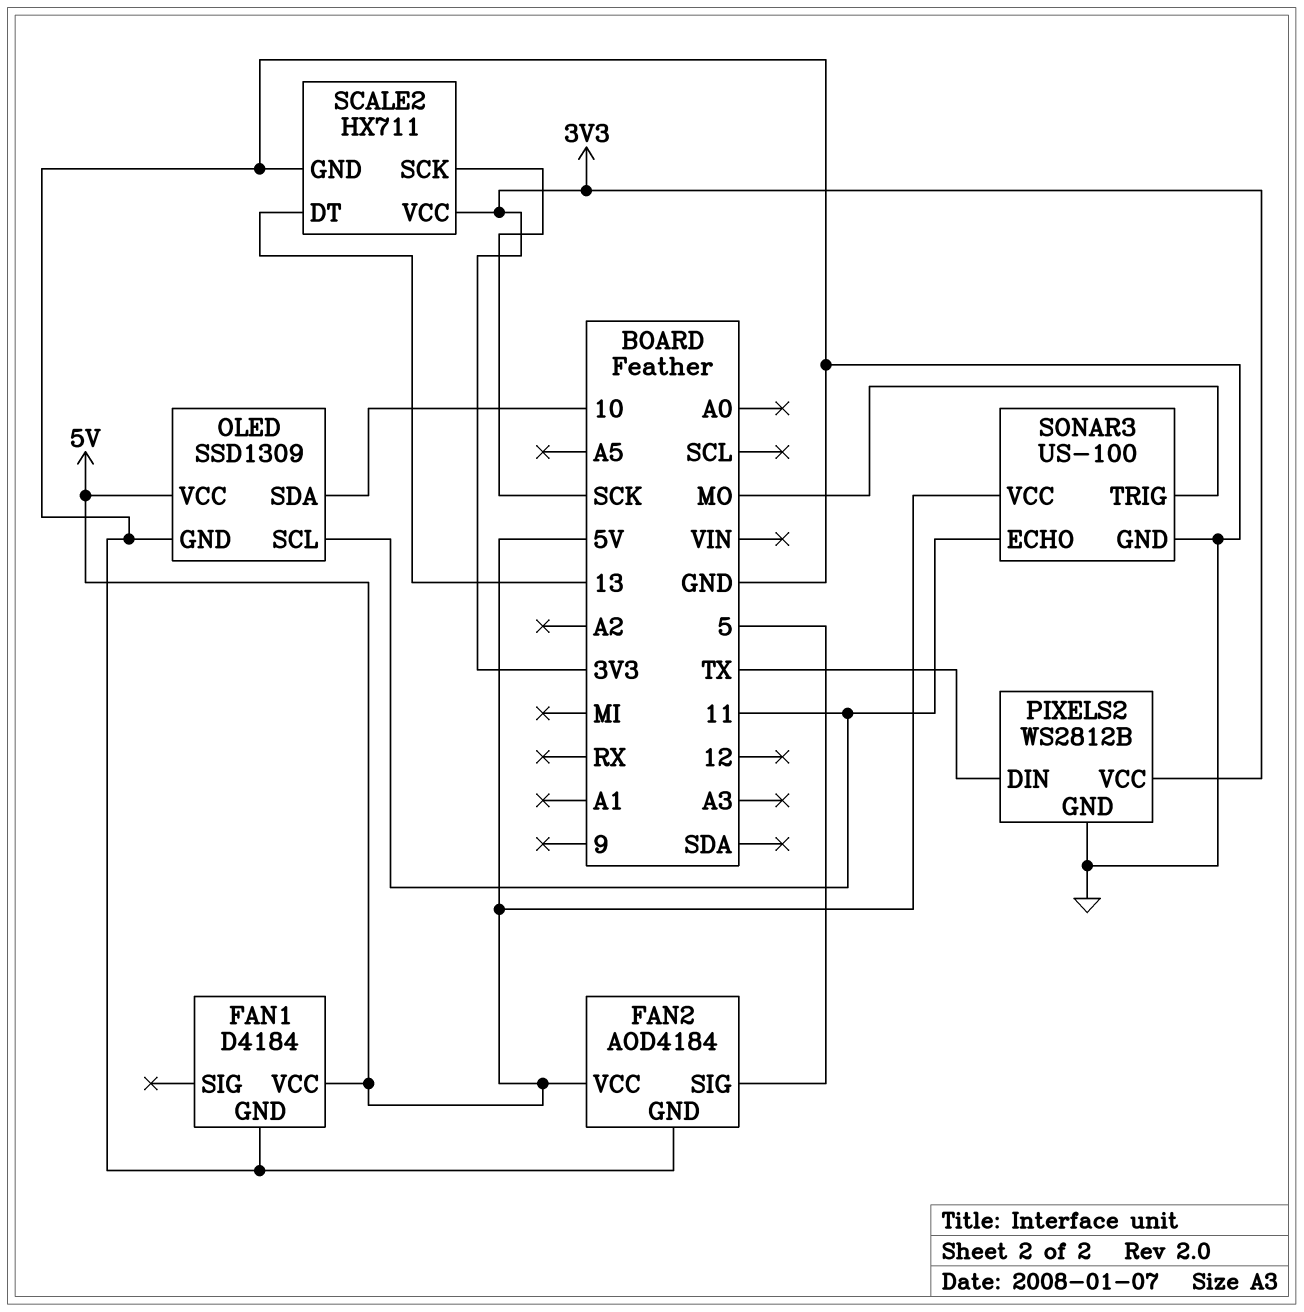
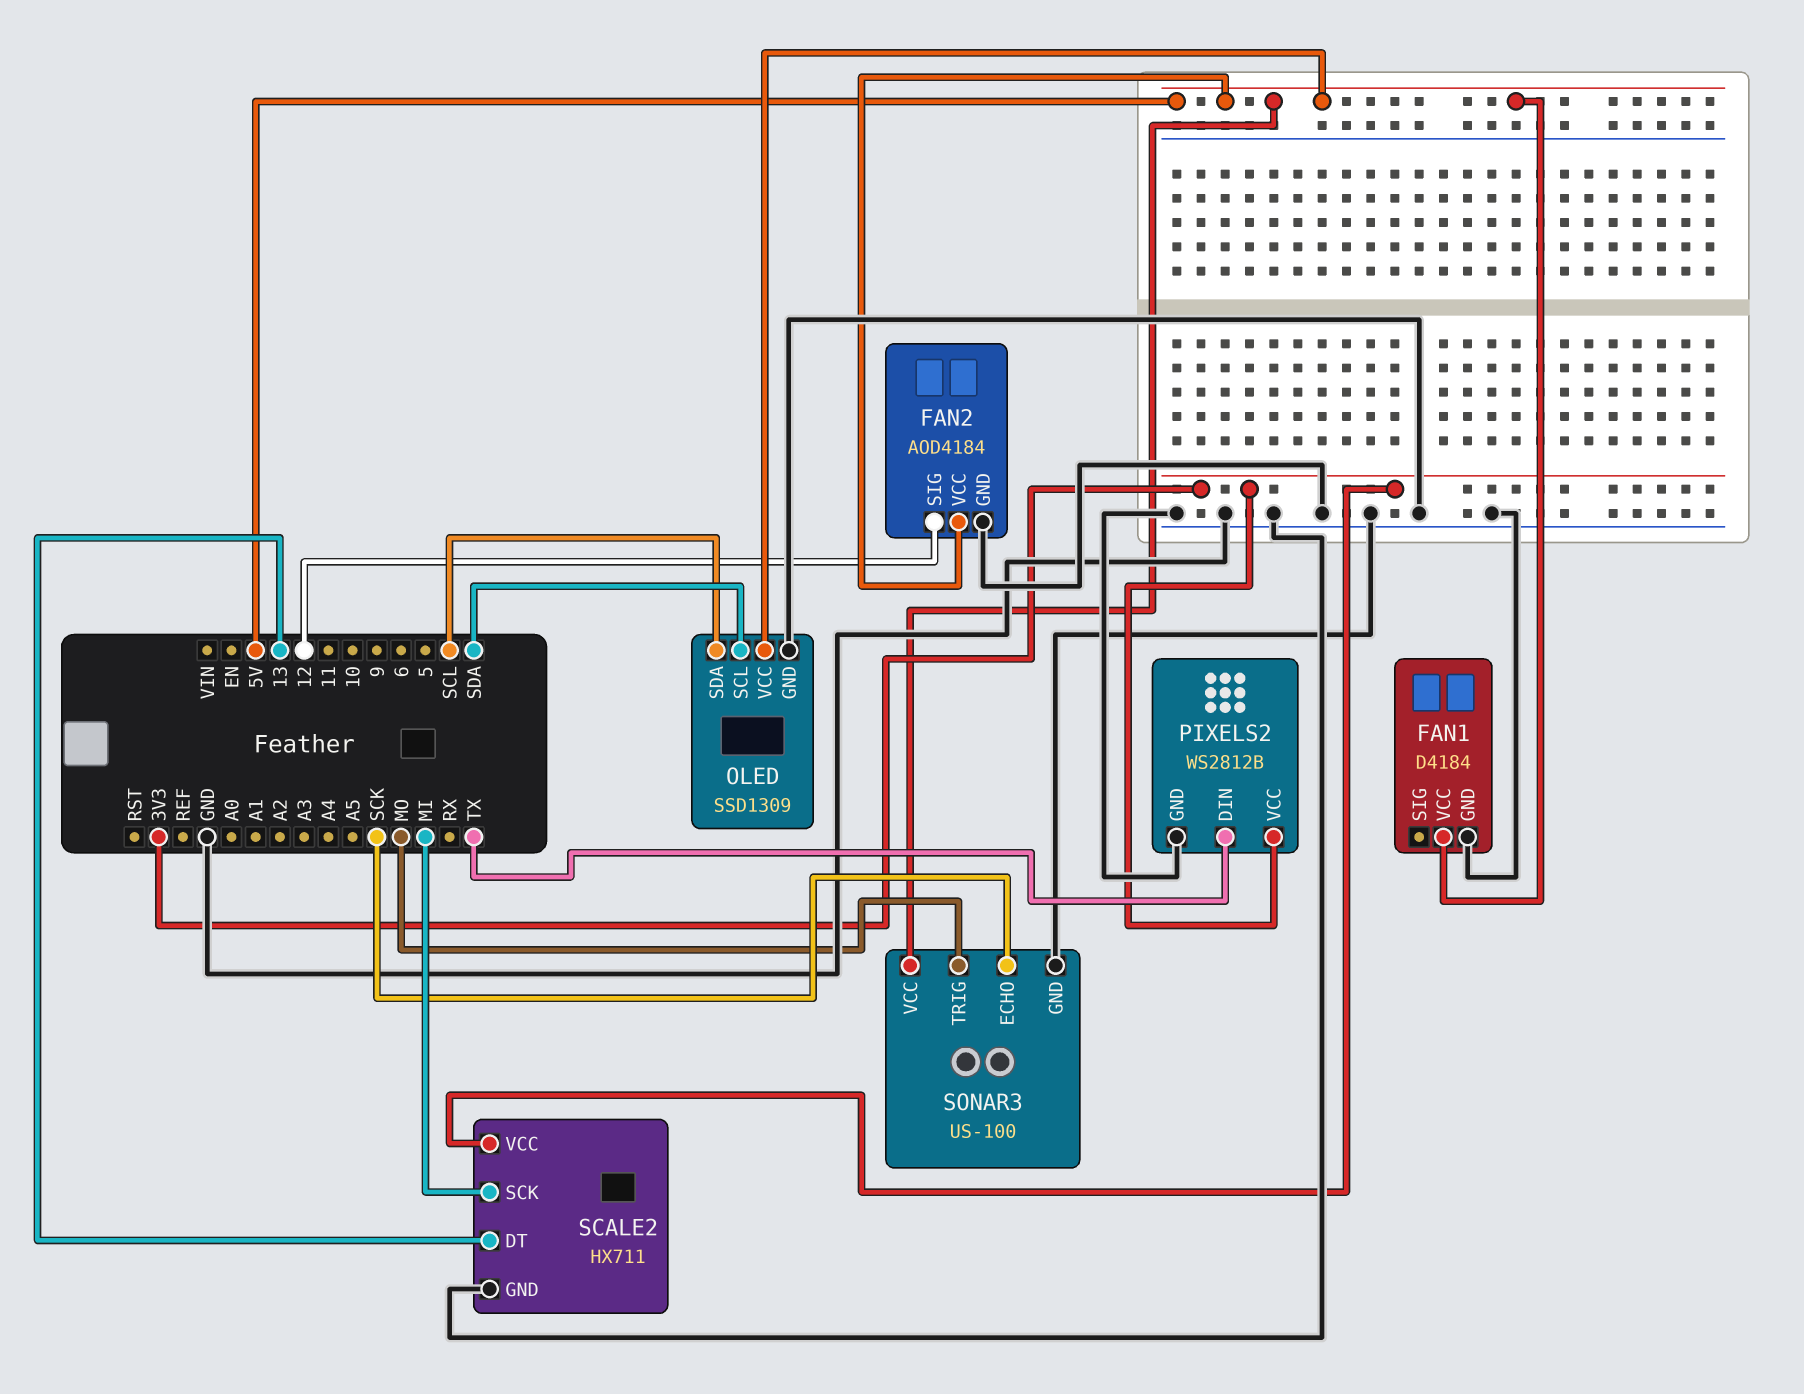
FAN2 pin SIG: 5 -> 12
OLED pin SCL: 11 -> SDA
OLED pin SDA: 10 -> SCL
SCALE2 pin SCK: SCK -> MI
SONAR3 pin ECHO: 11 -> SCK

